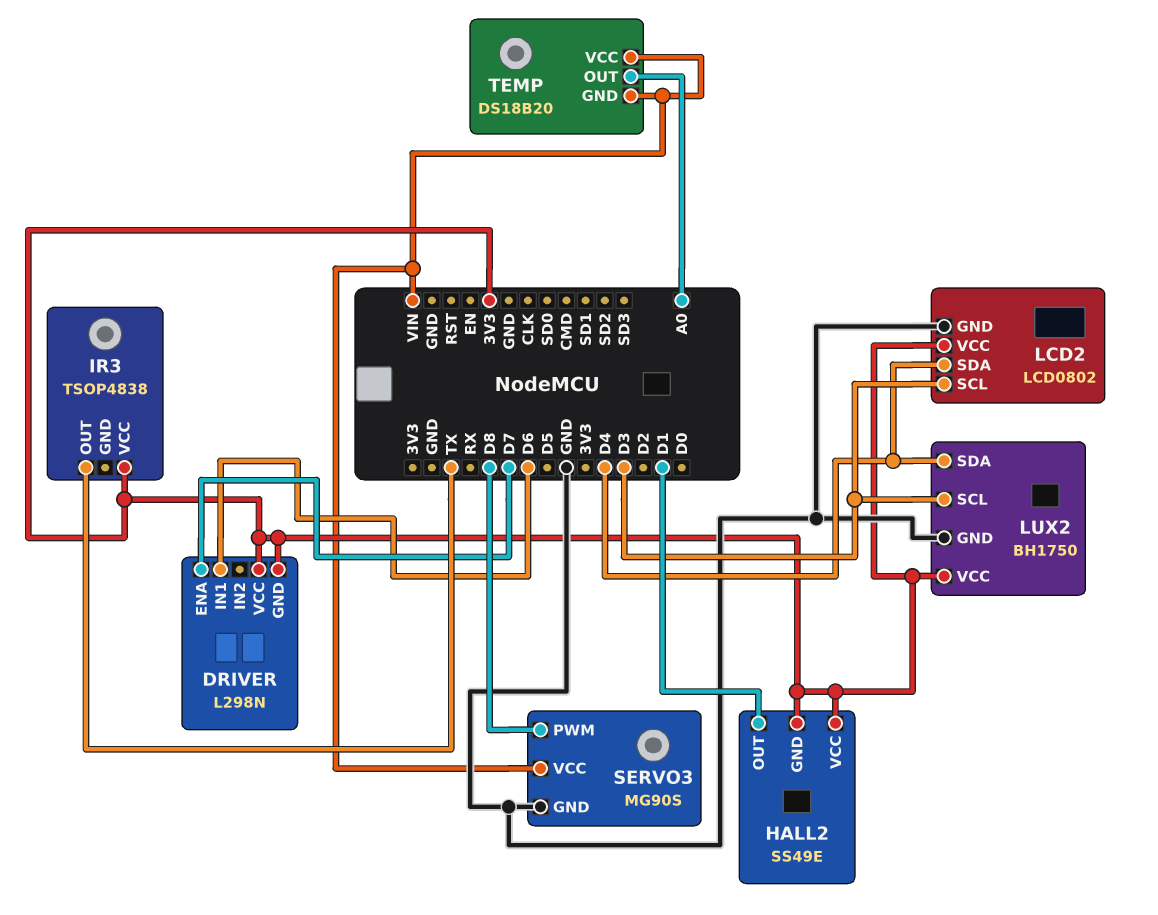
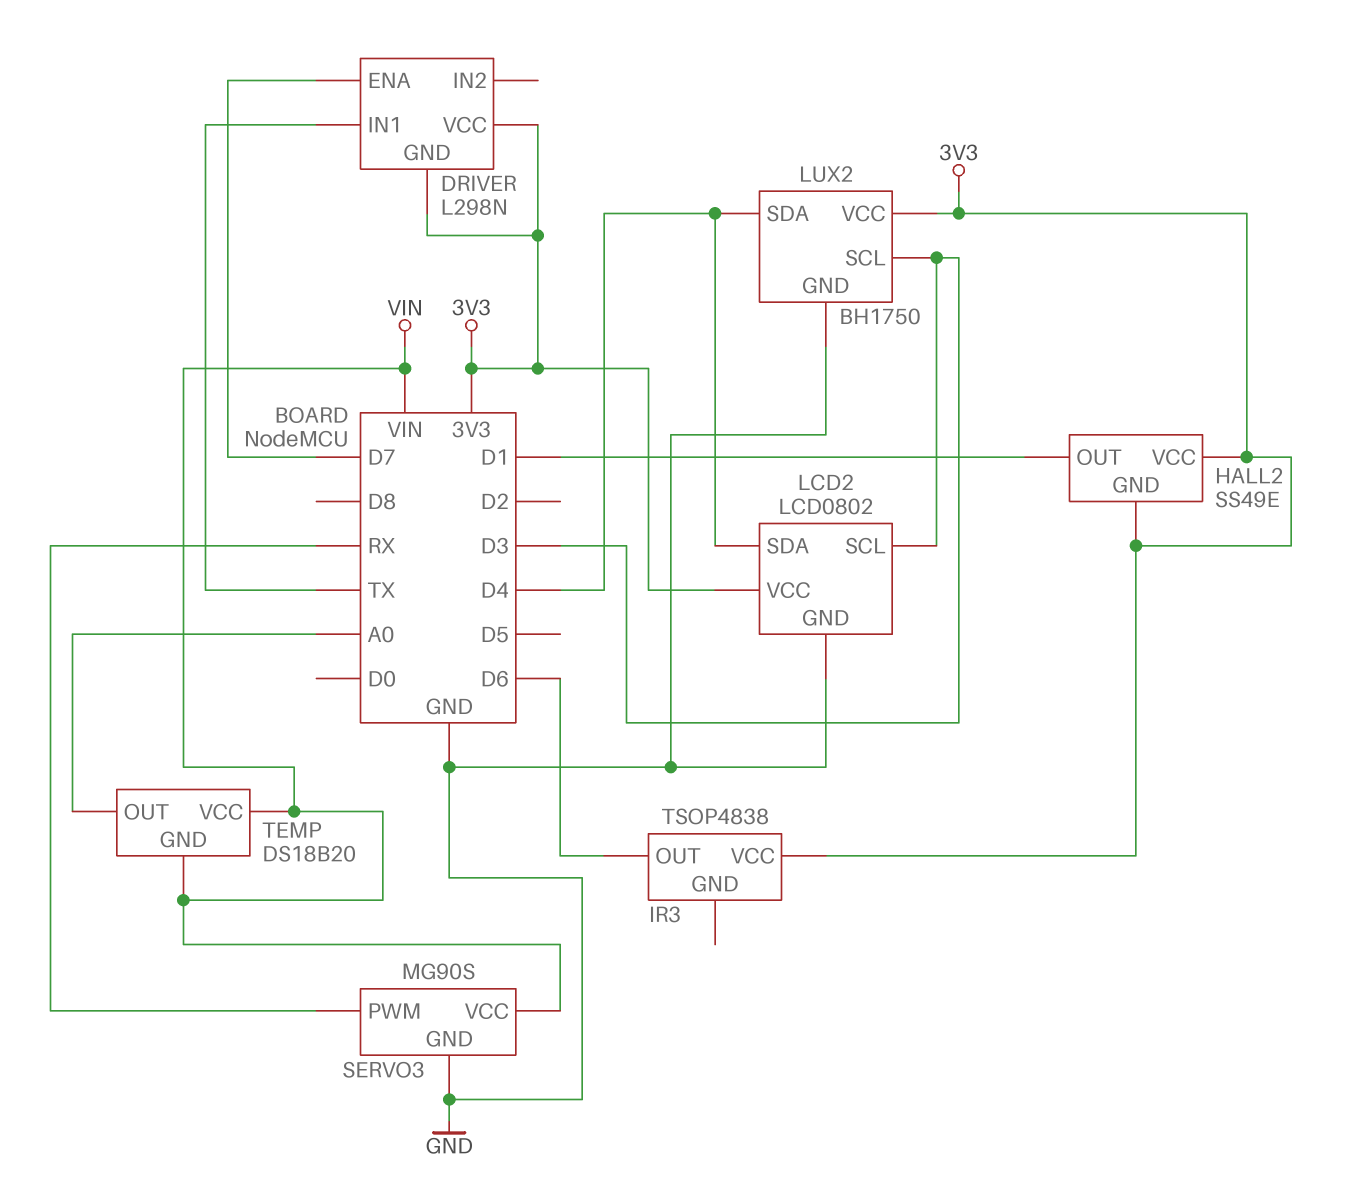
DRIVER pin IN1: D6 -> TX
IR3 pin OUT: TX -> D6
SERVO3 pin PWM: D8 -> RX

